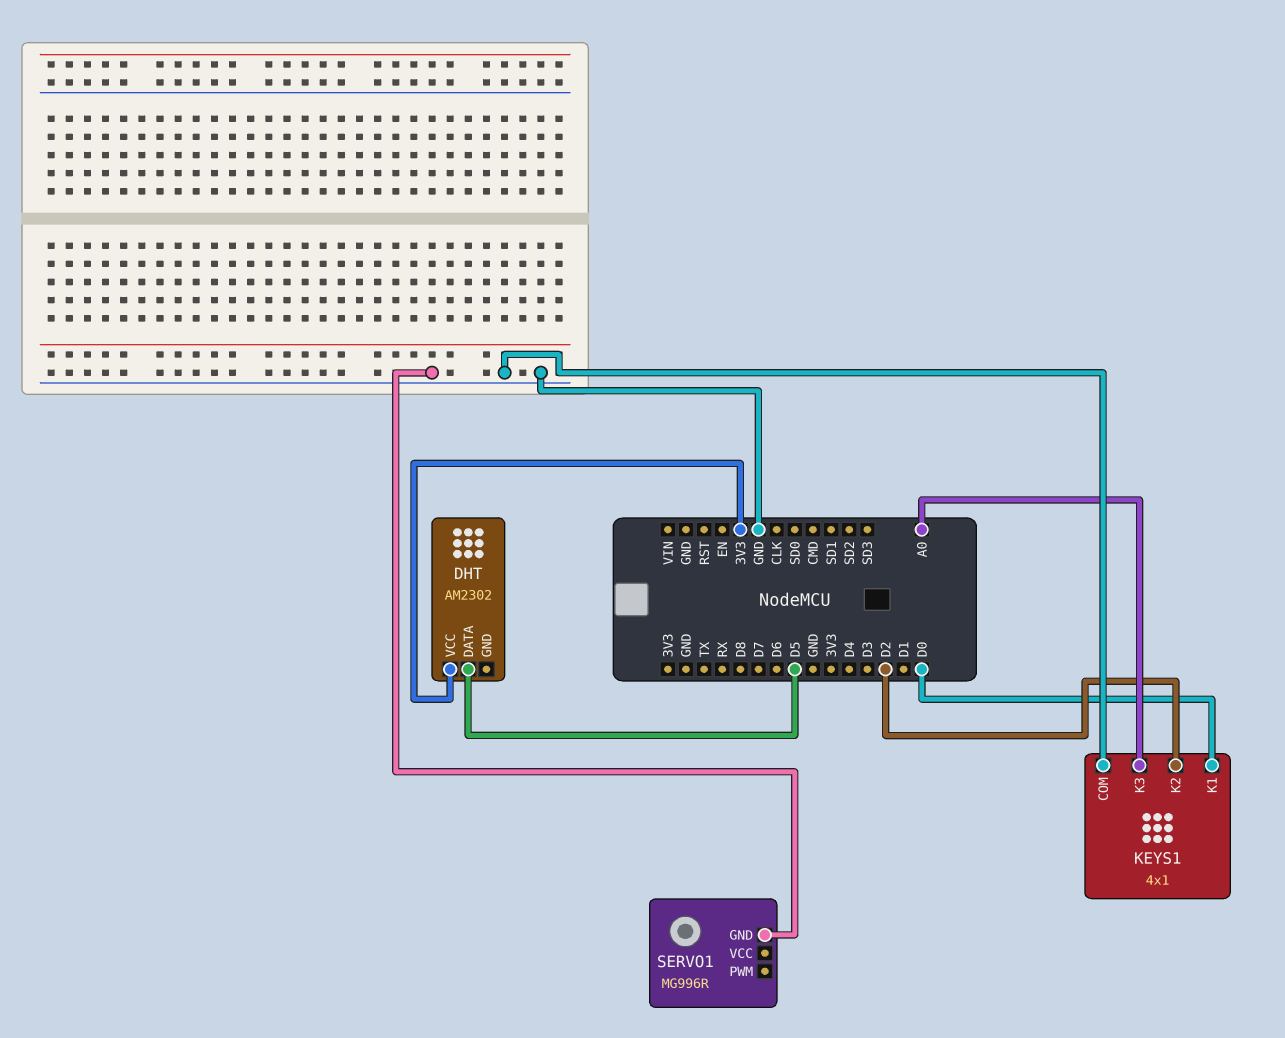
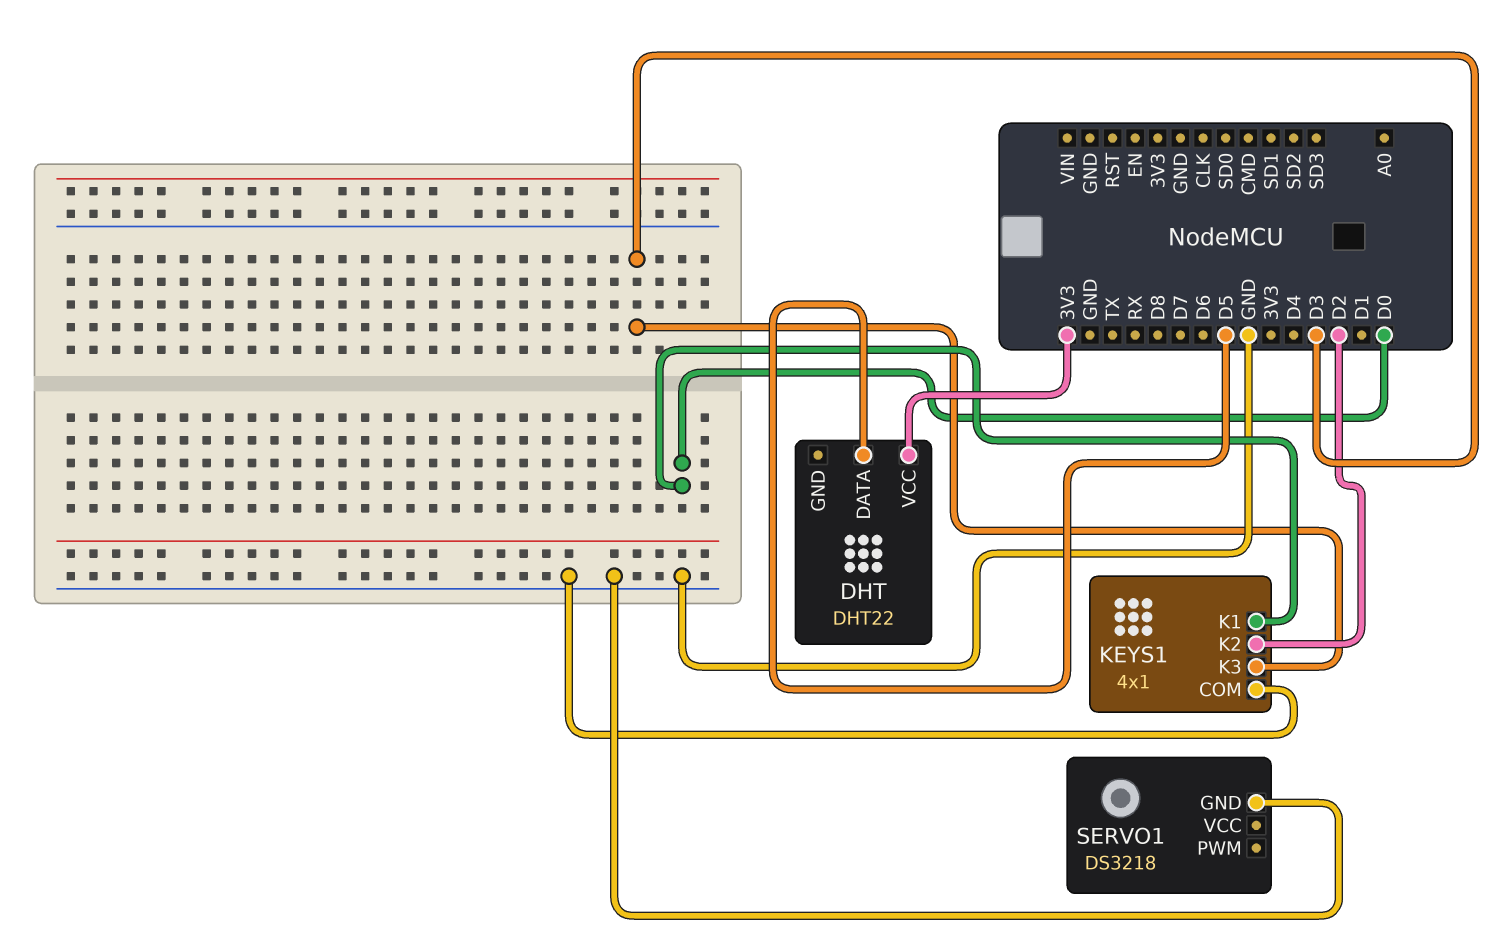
DHT: AM2302 -> DHT22
KEYS1 pin K3: A0 -> D3
SERVO1: MG996R -> DS3218

